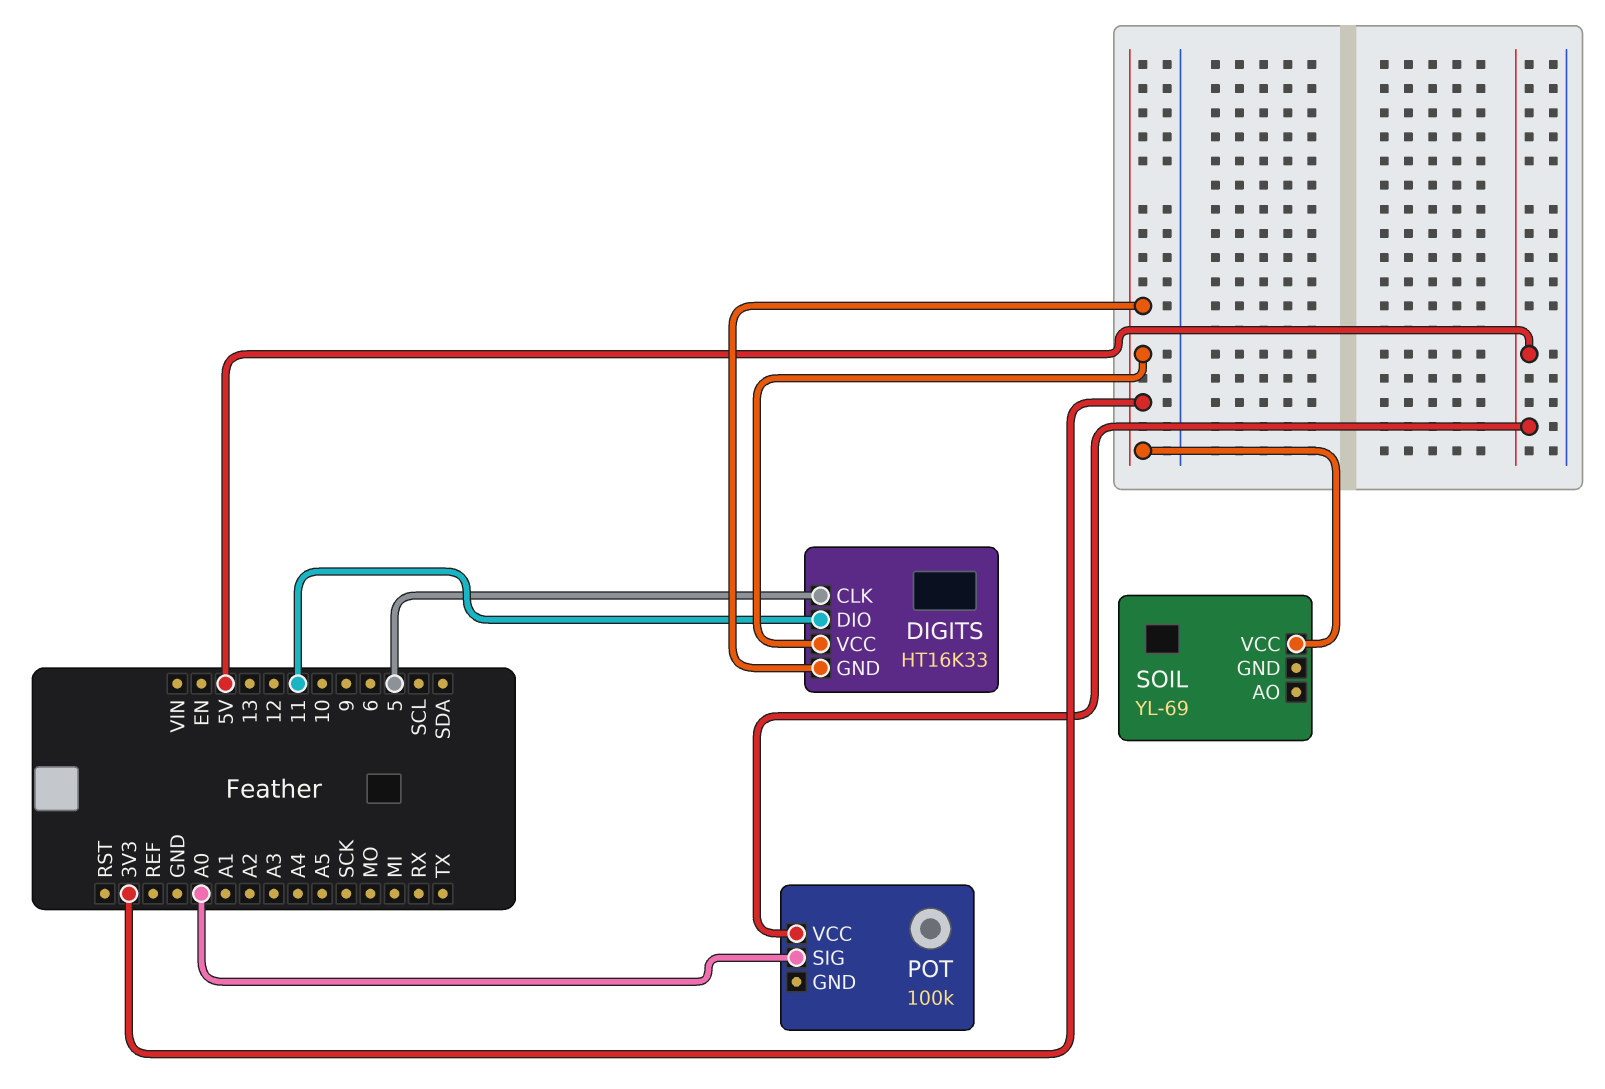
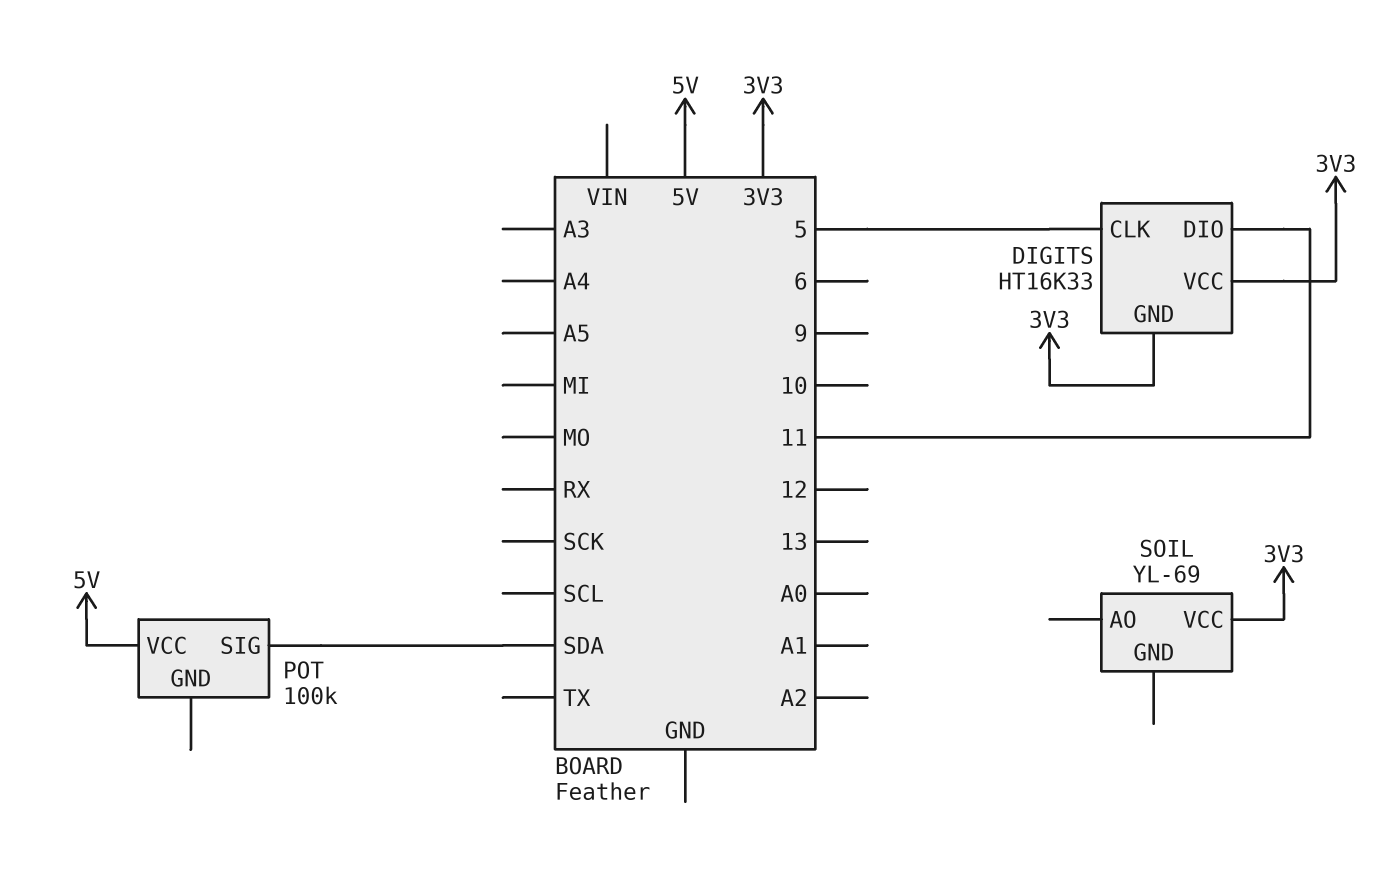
POT pin SIG: A0 -> SDA

